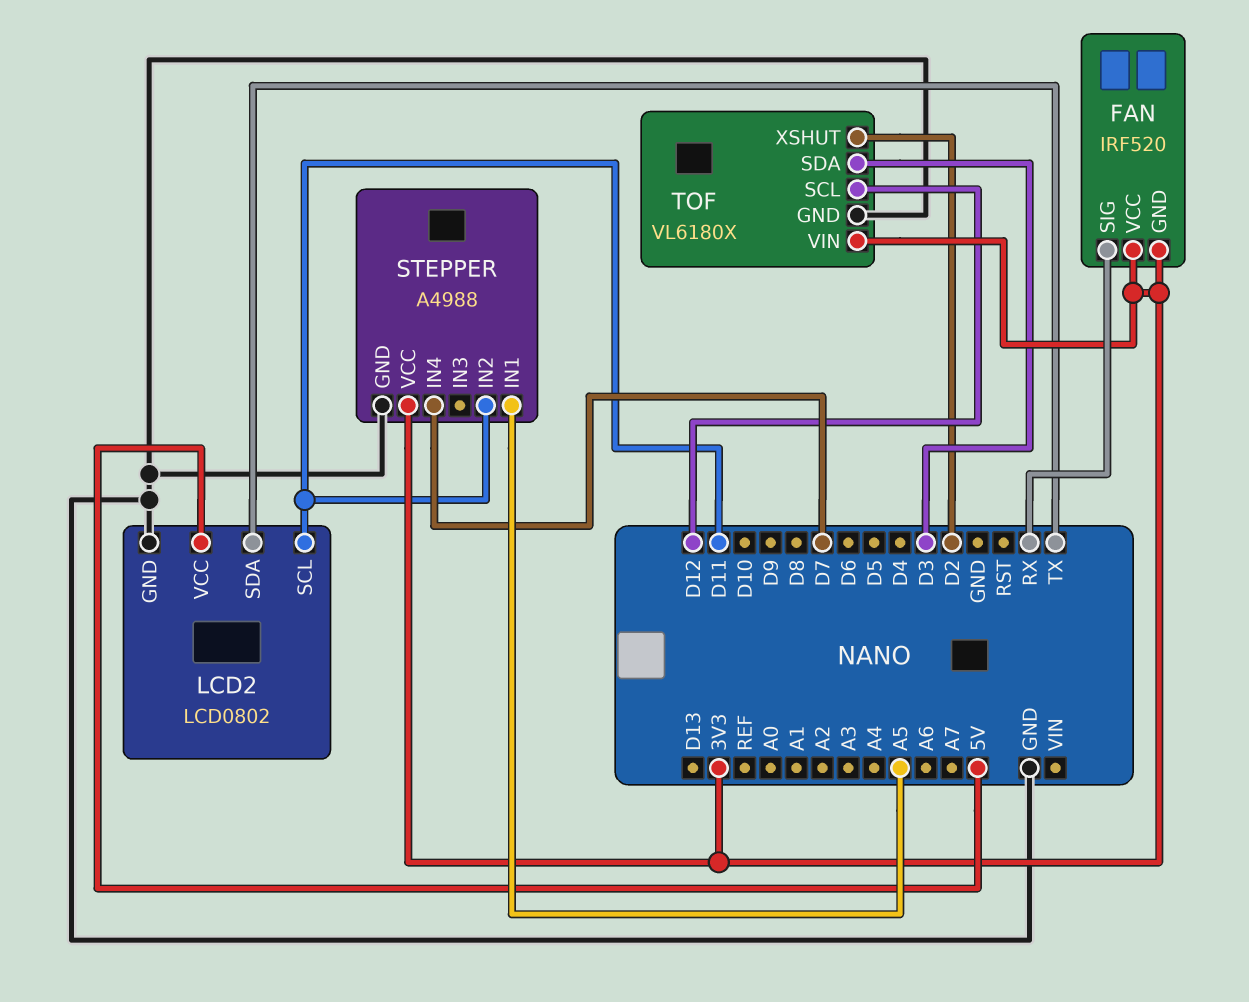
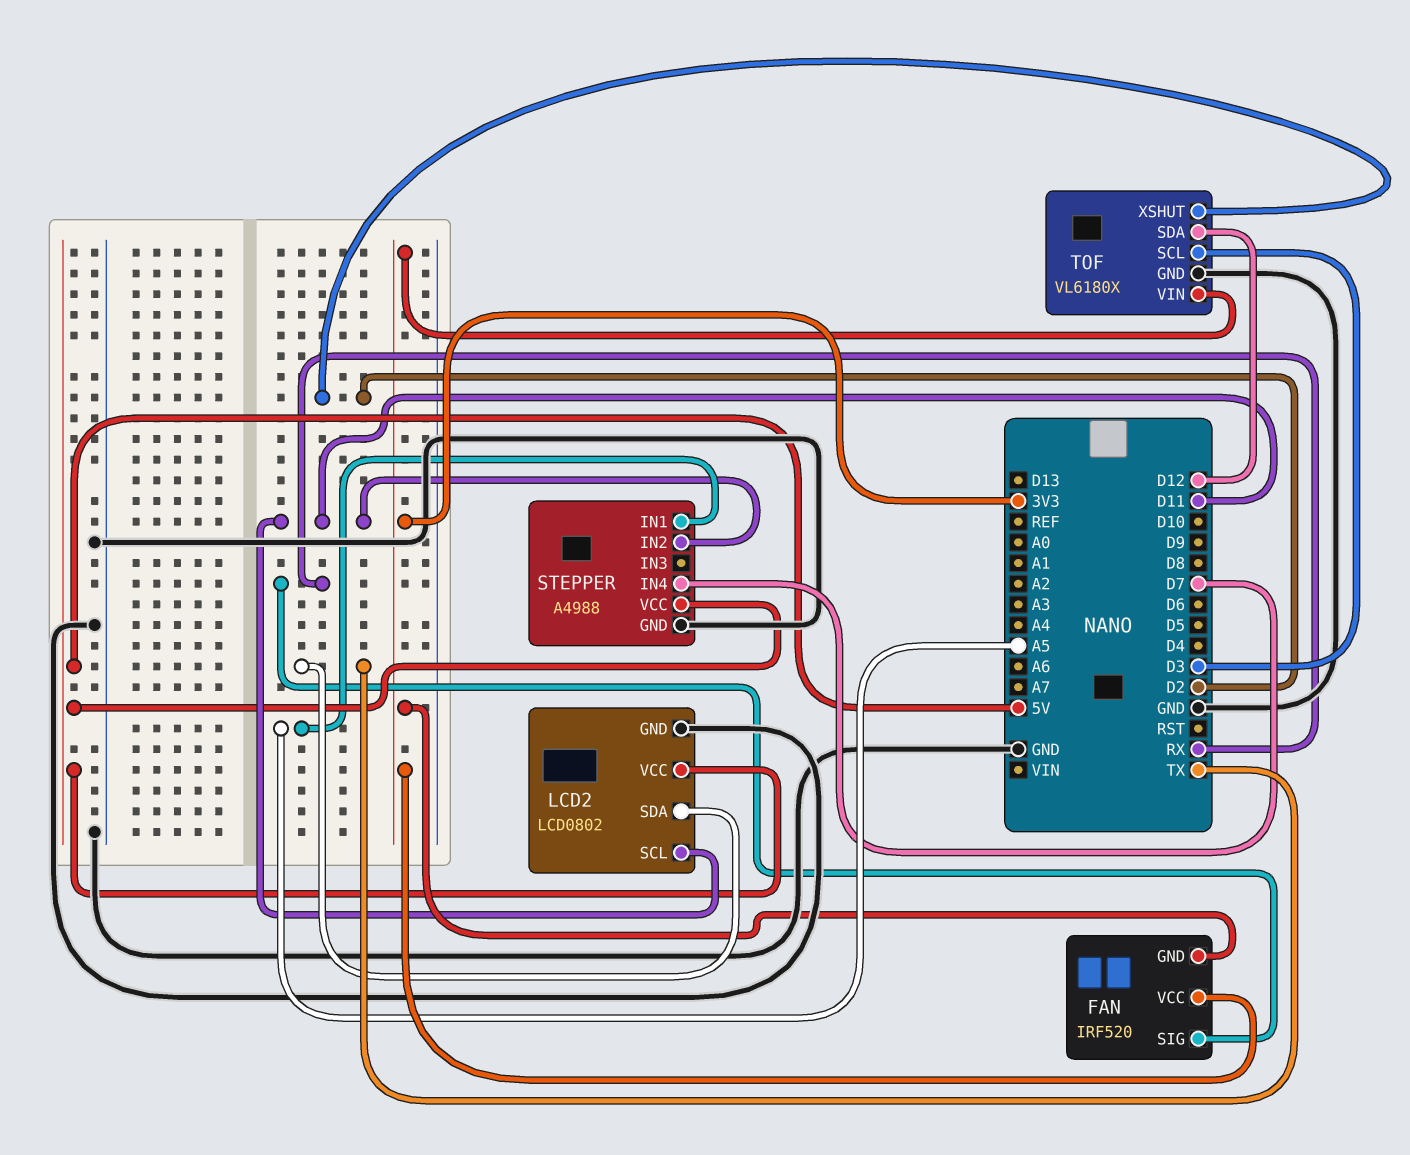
STEPPER pin VCC: 3V3 -> 5V
TOF pin SCL: D12 -> D3
TOF pin SDA: D3 -> D12

